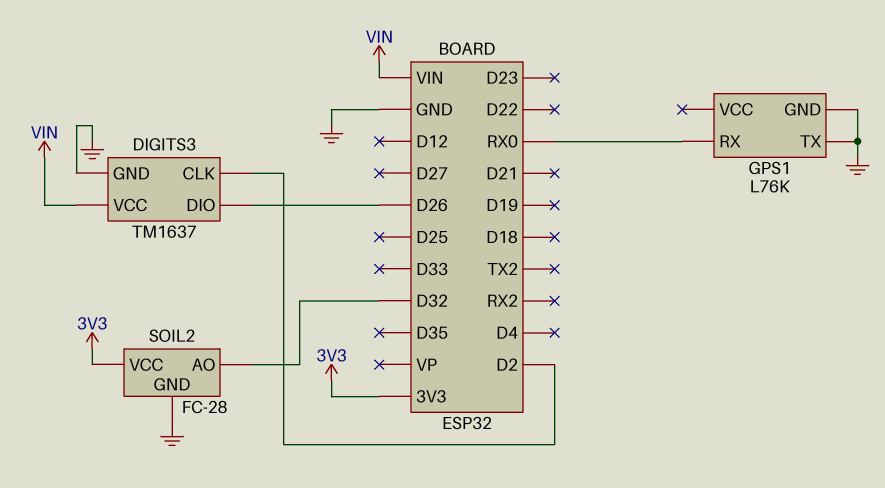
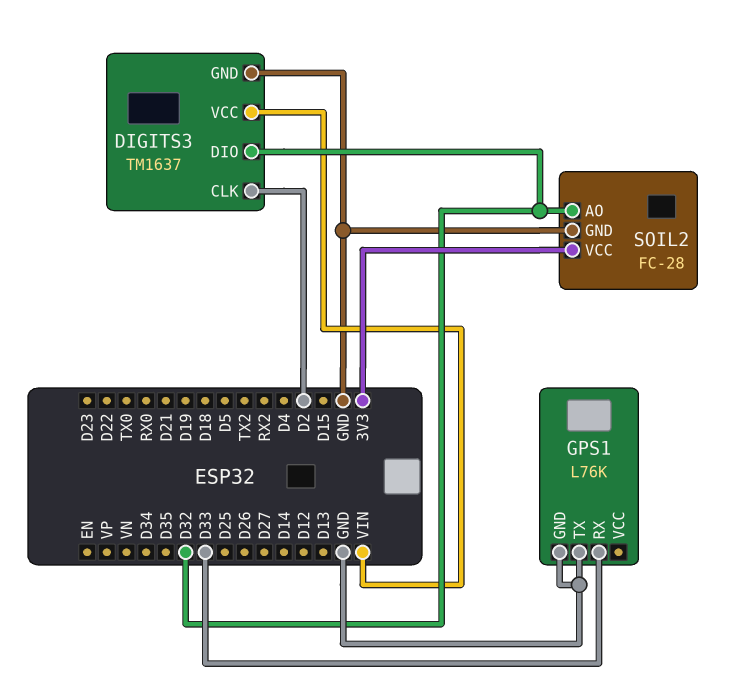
DIGITS3 pin DIO: D26 -> D32
GPS1 pin RX: RX0 -> D33

